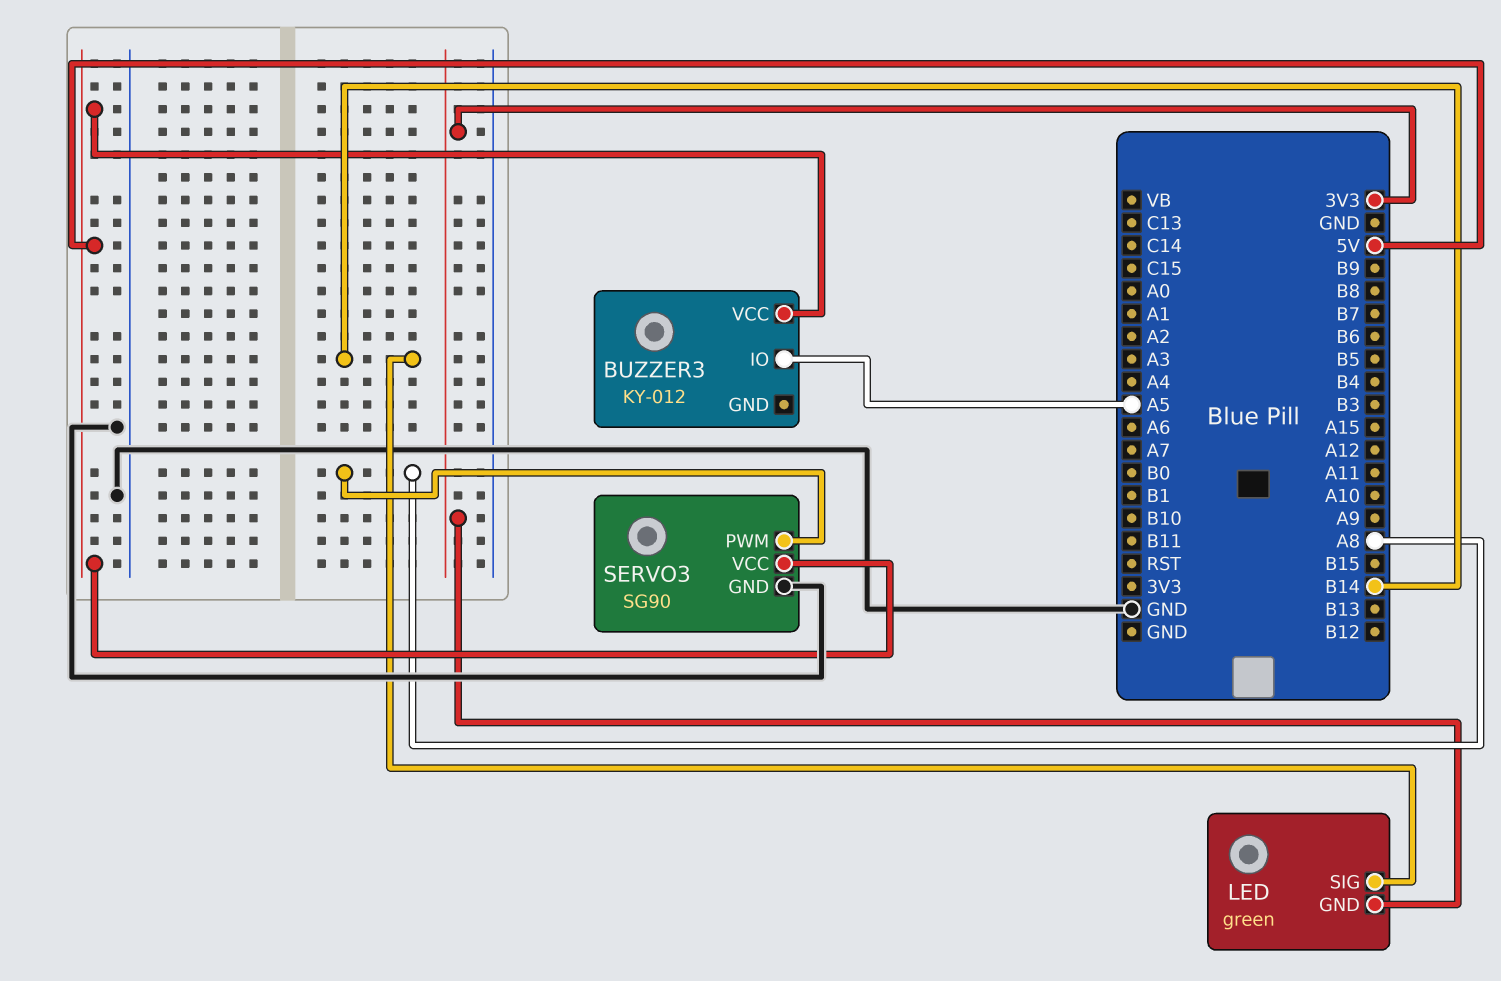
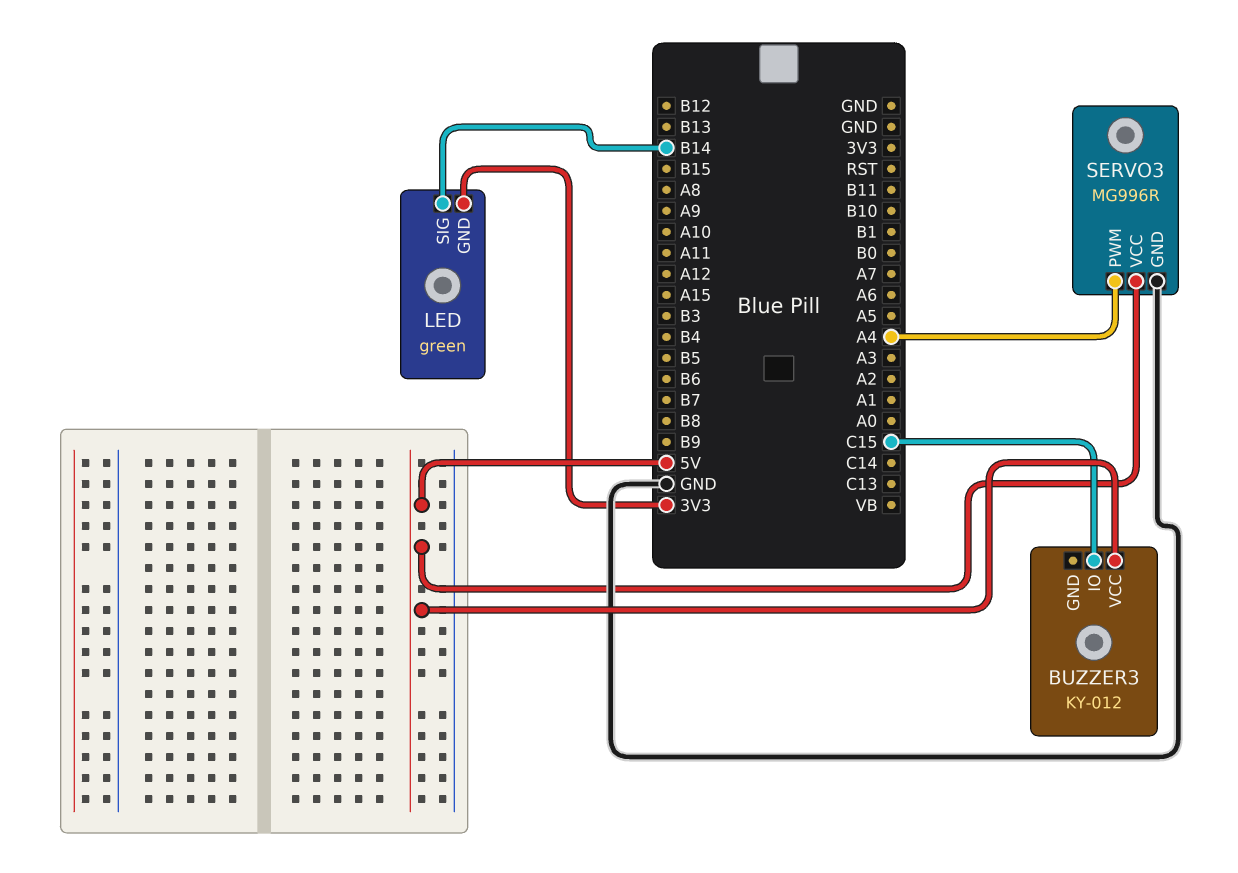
BUZZER3 pin IO: A5 -> C15
SERVO3: SG90 -> MG996R
SERVO3 pin PWM: A8 -> A4

